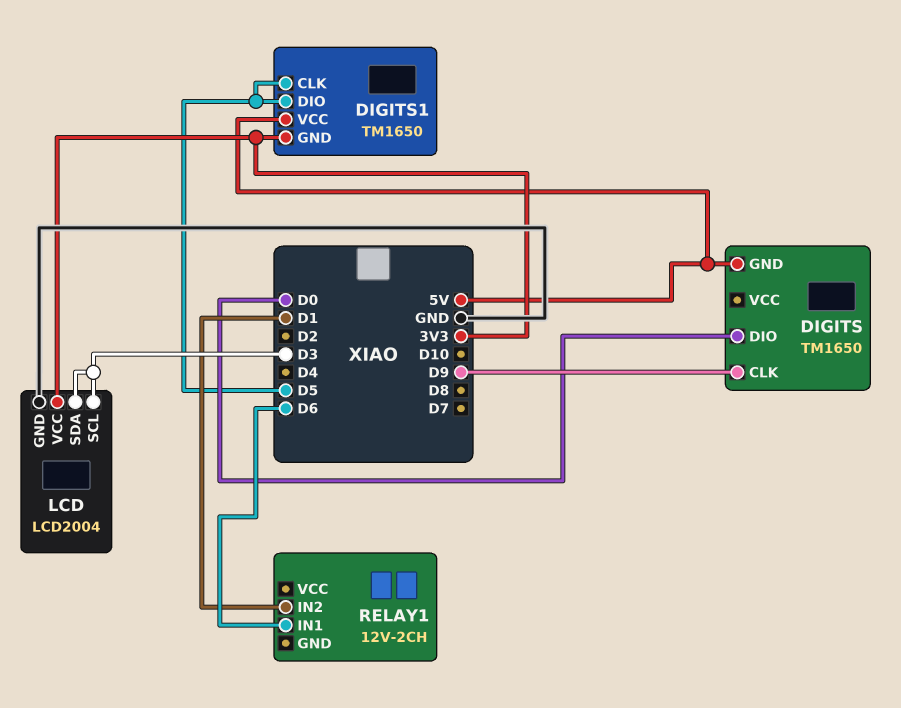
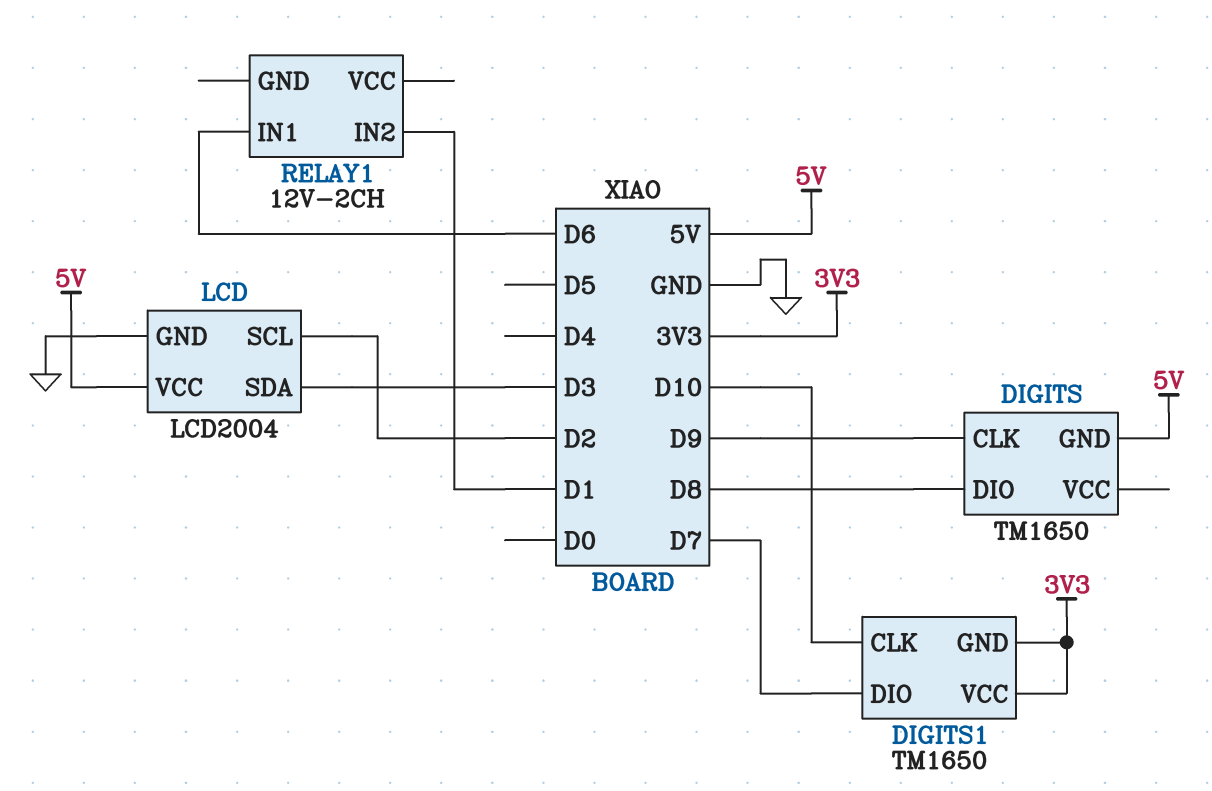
DIGITS pin DIO: D0 -> D8
DIGITS1 pin CLK: D5 -> D10
DIGITS1 pin DIO: D5 -> D7
DIGITS1 pin VCC: 5V -> 3V3
LCD pin SCL: D3 -> D2
LCD pin VCC: 3V3 -> 5V

